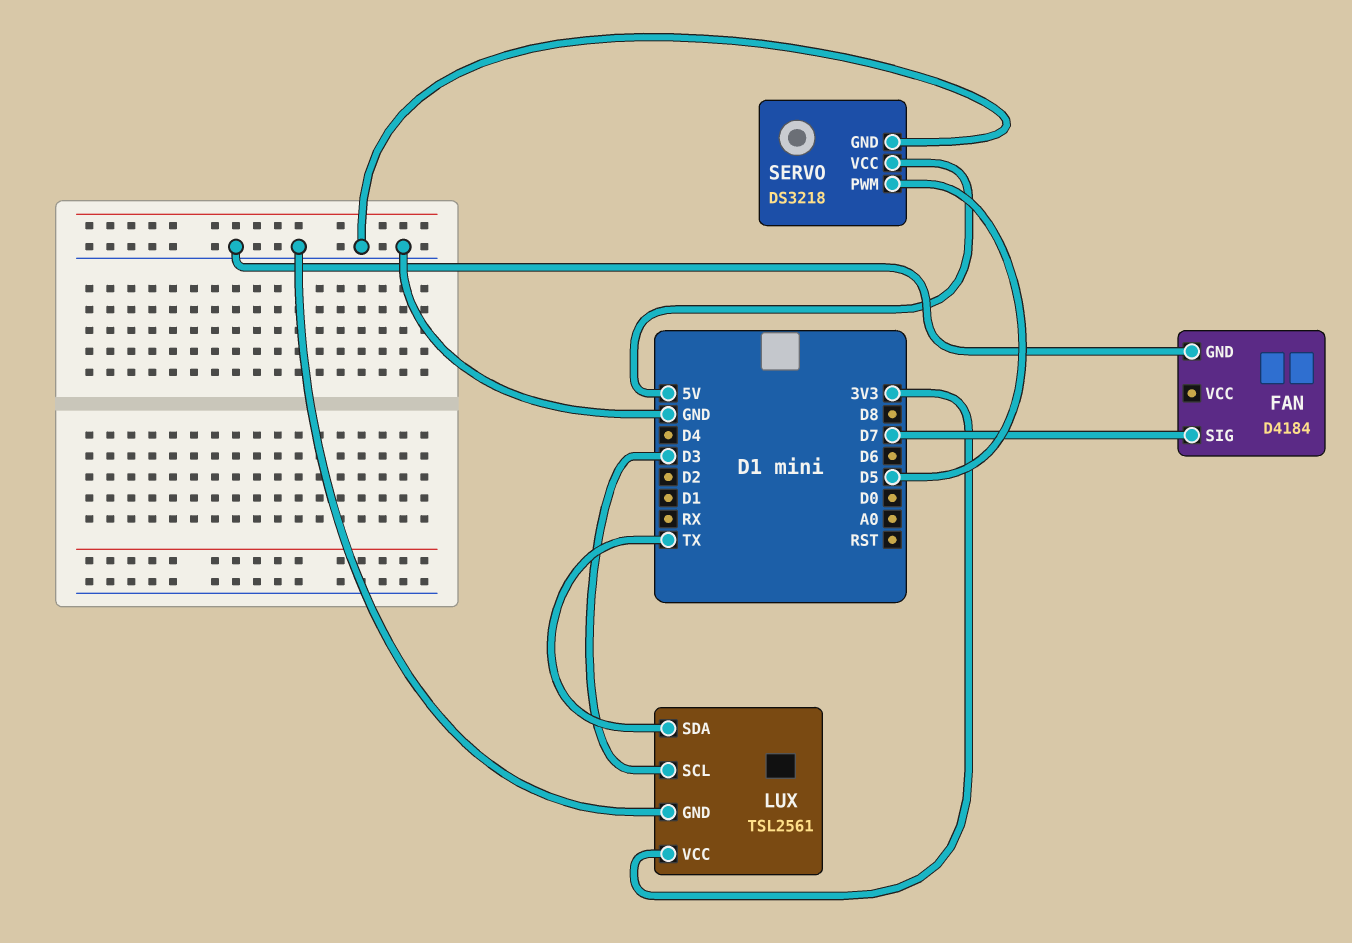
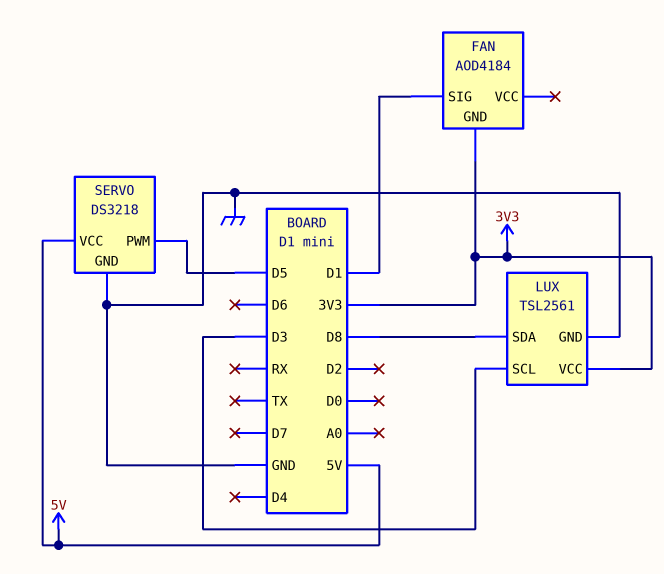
FAN: D4184 -> AOD4184
FAN pin GND: GND -> 3V3
FAN pin SIG: D7 -> D1
LUX pin SDA: TX -> D8

